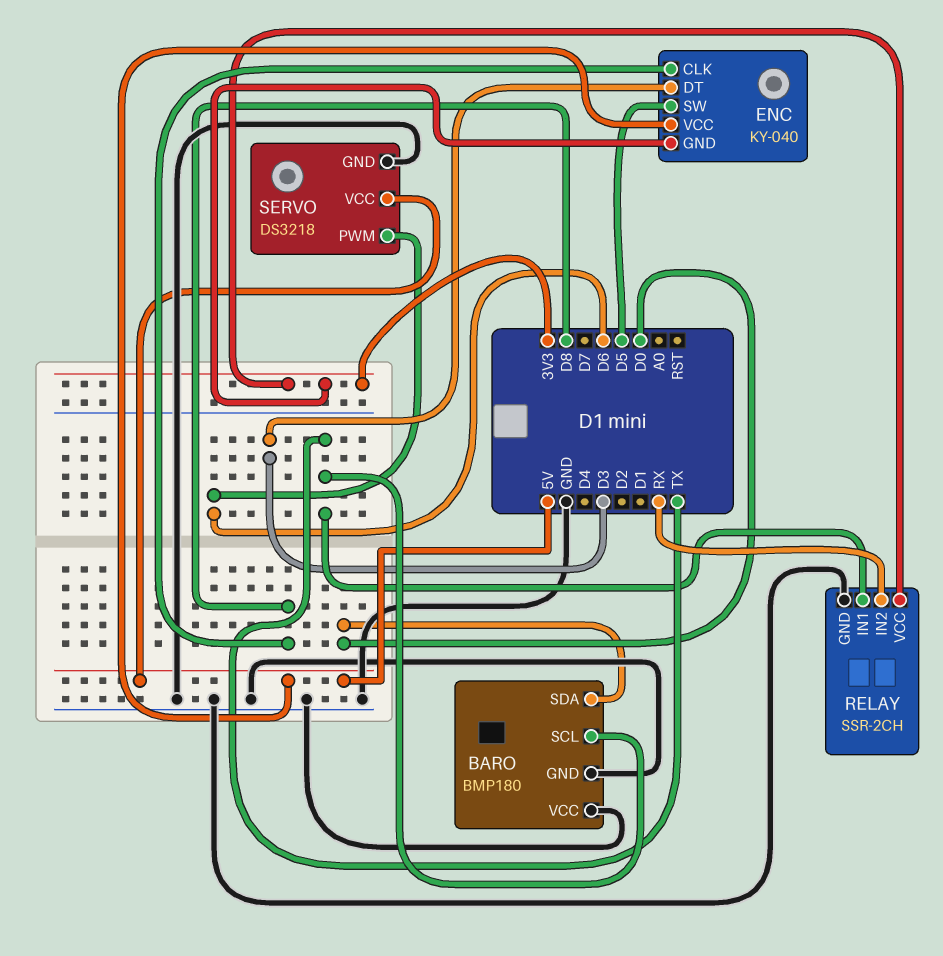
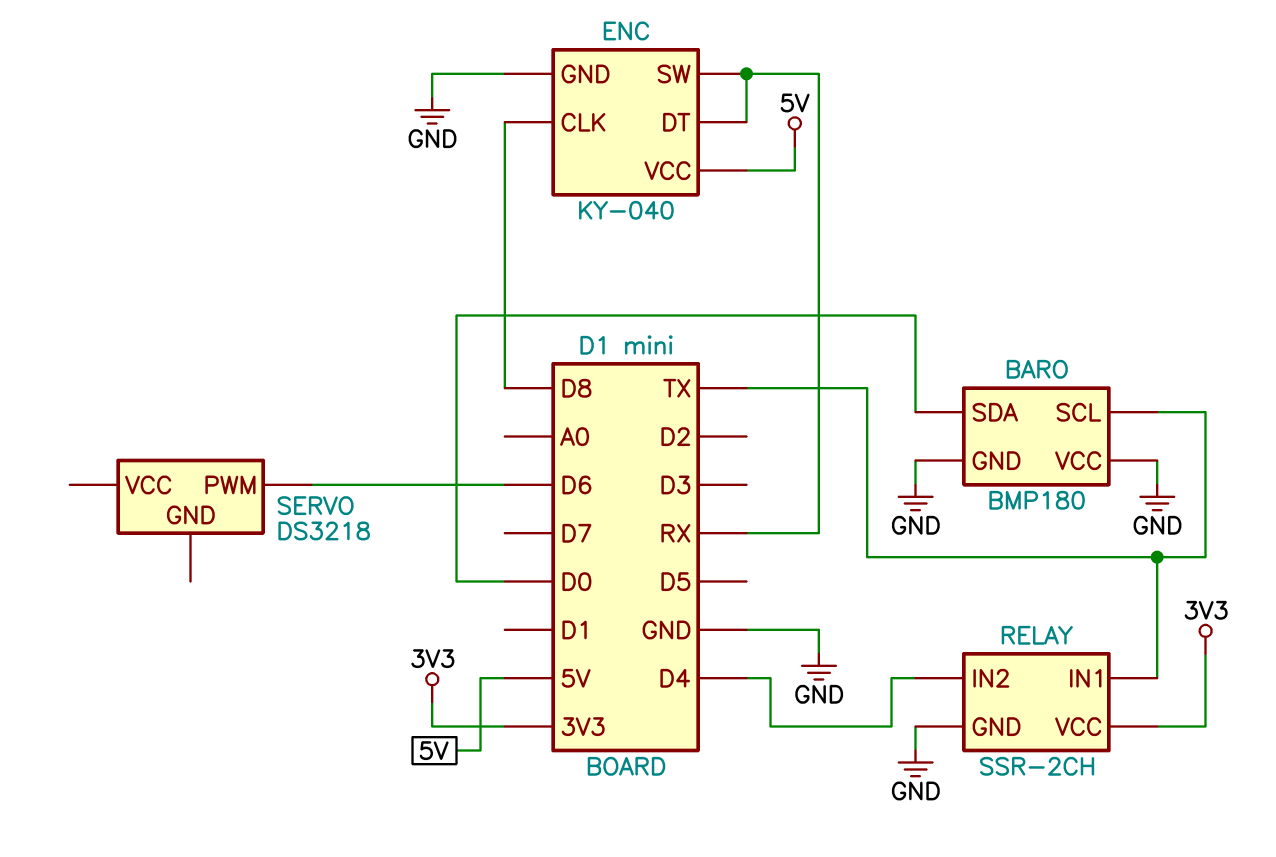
ENC pin DT: D3 -> RX
ENC pin GND: 3V3 -> GND
ENC pin SW: D5 -> RX
RELAY pin IN2: RX -> D4
SERVO pin GND: GND -> none
SERVO pin VCC: 5V -> none

